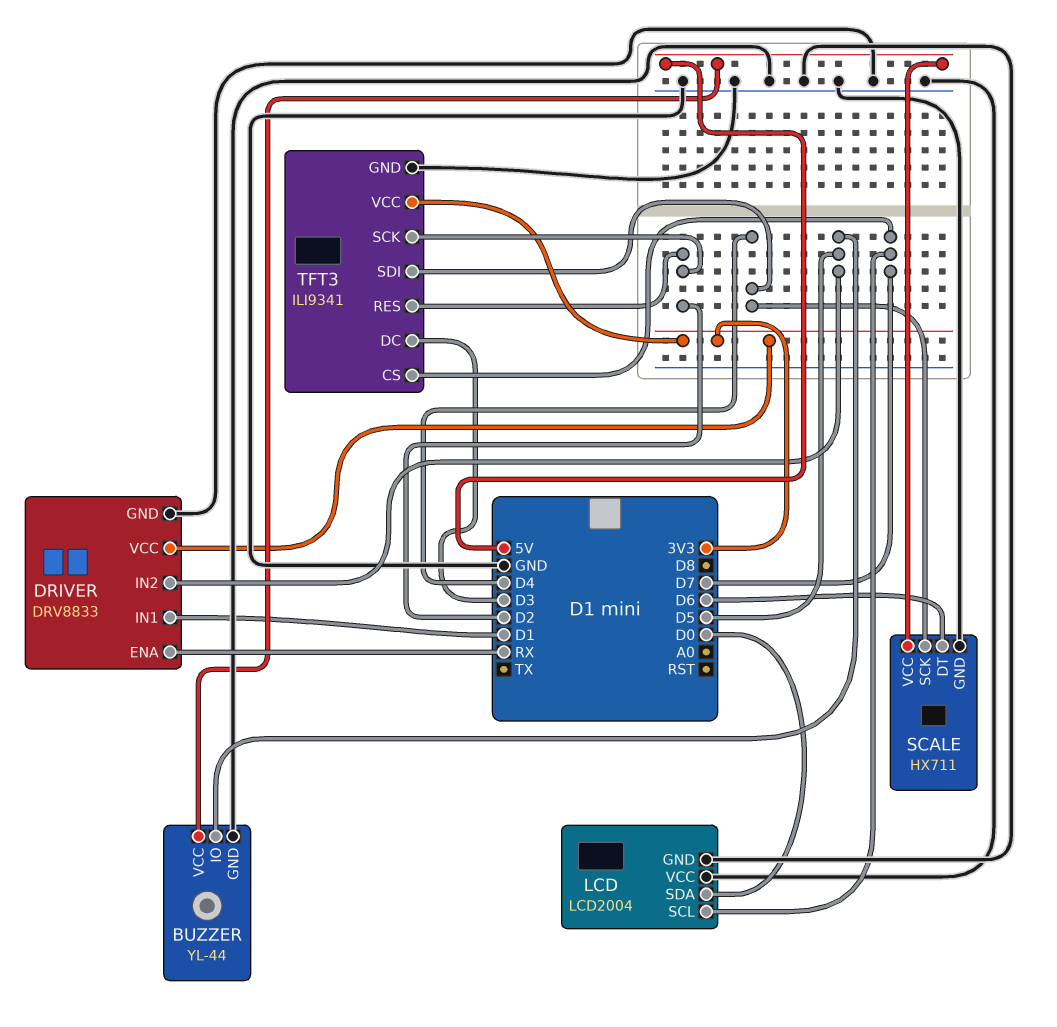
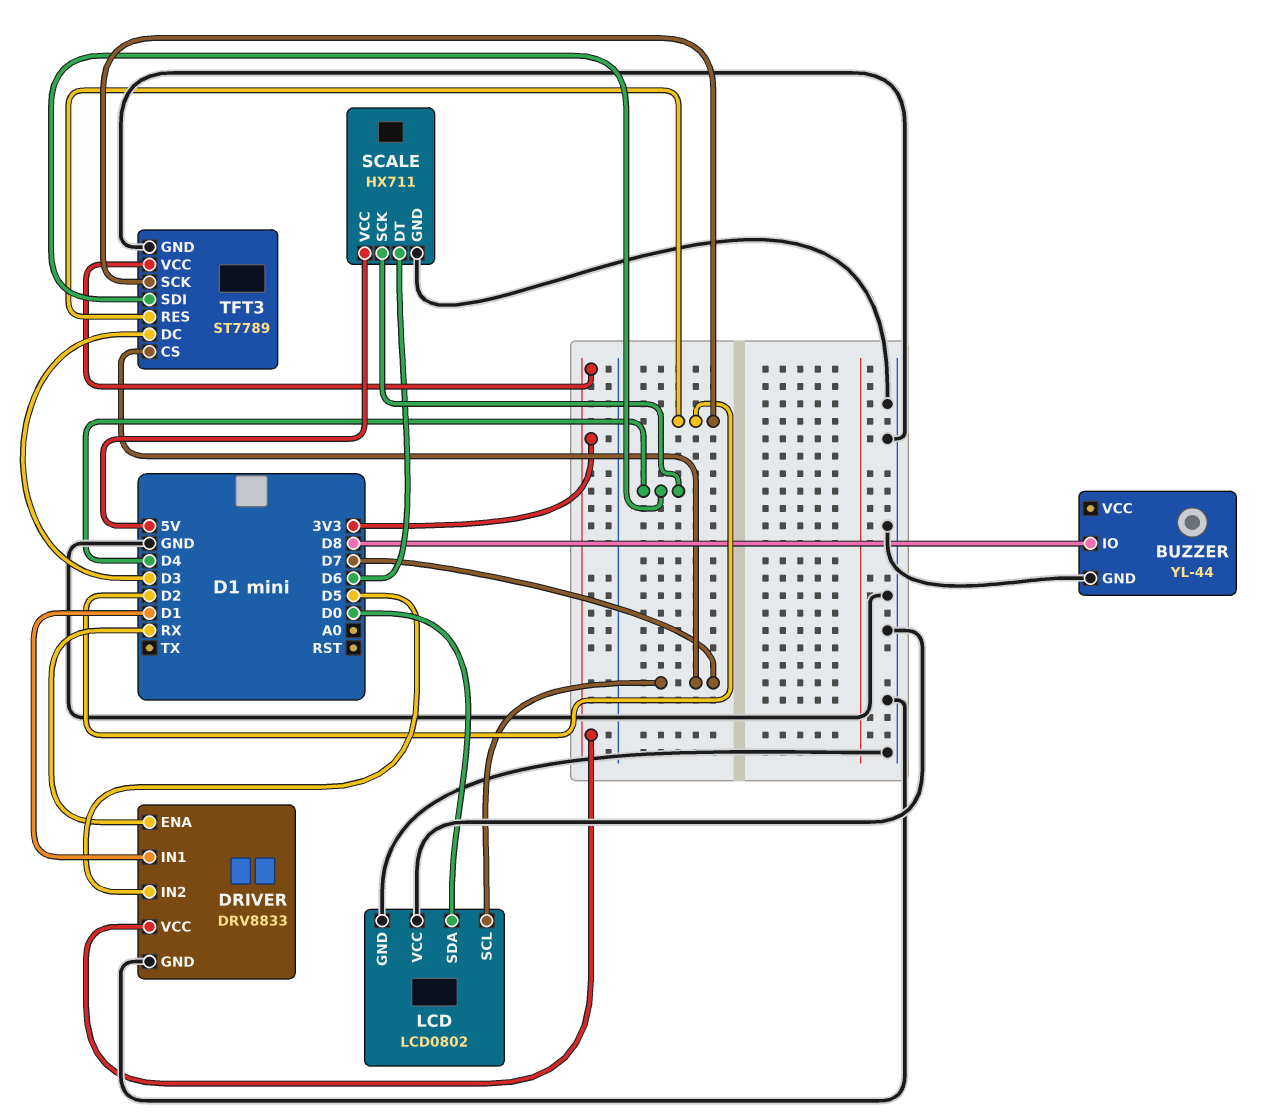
BUZZER pin IO: D5 -> D8
BUZZER pin VCC: 5V -> none
LCD: LCD2004 -> LCD0802
TFT3: ILI9341 -> ST7789

